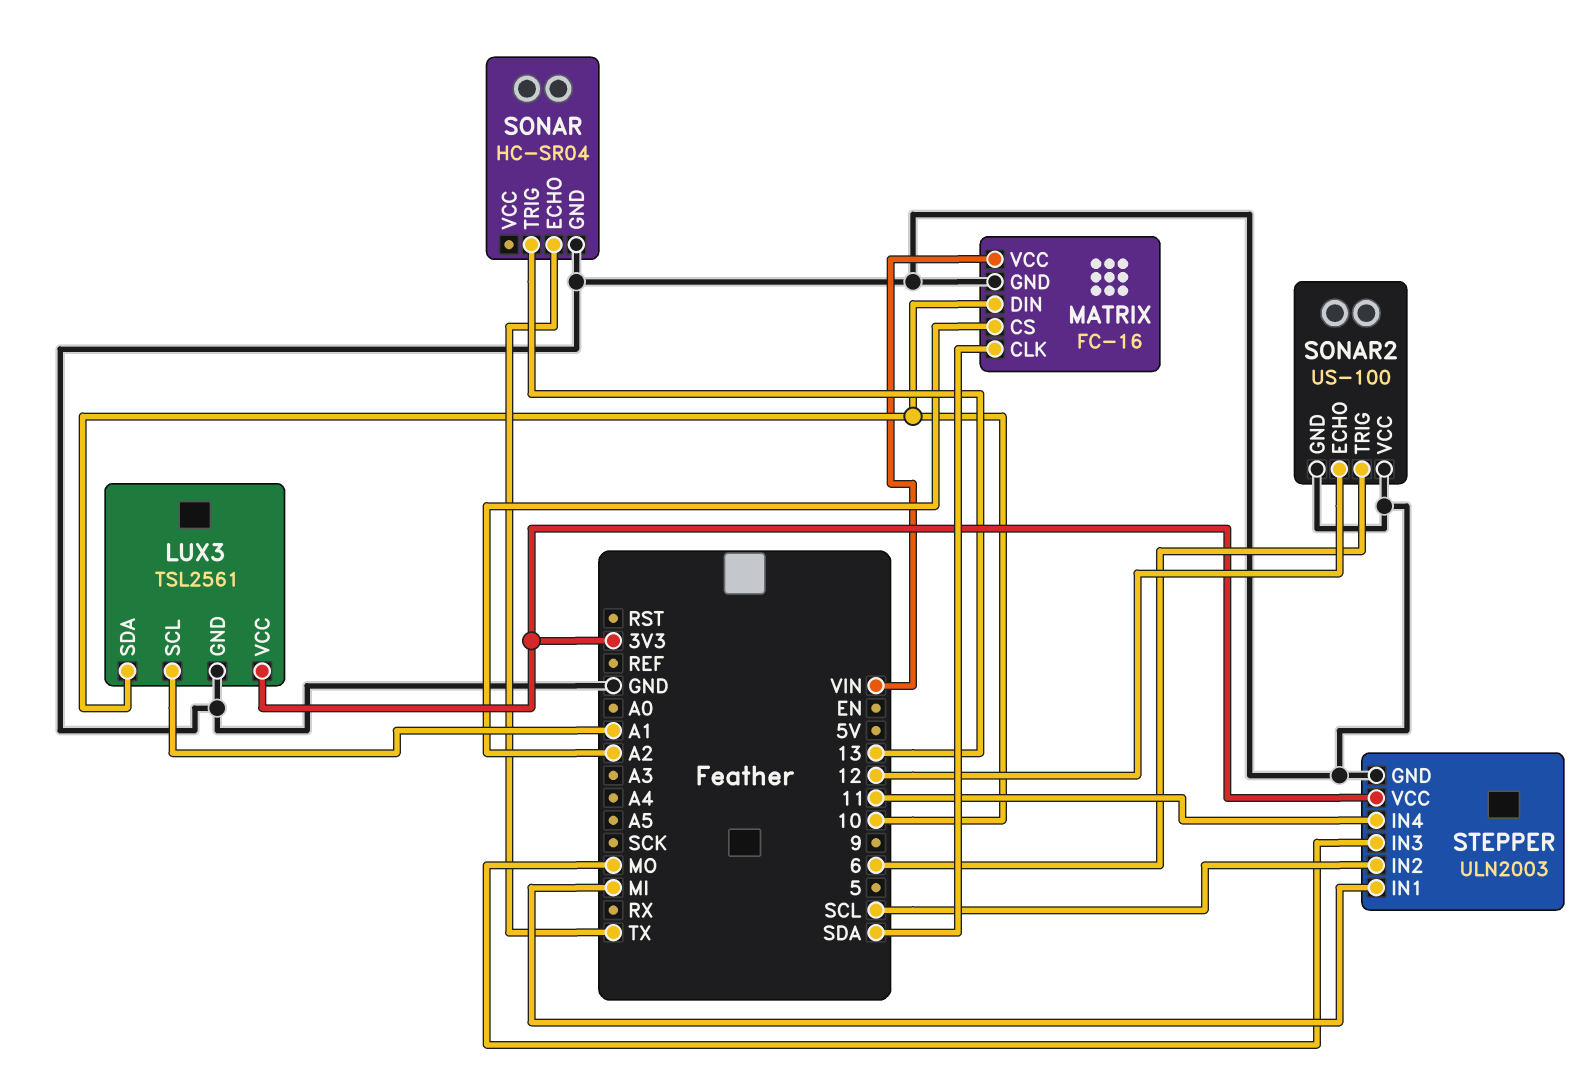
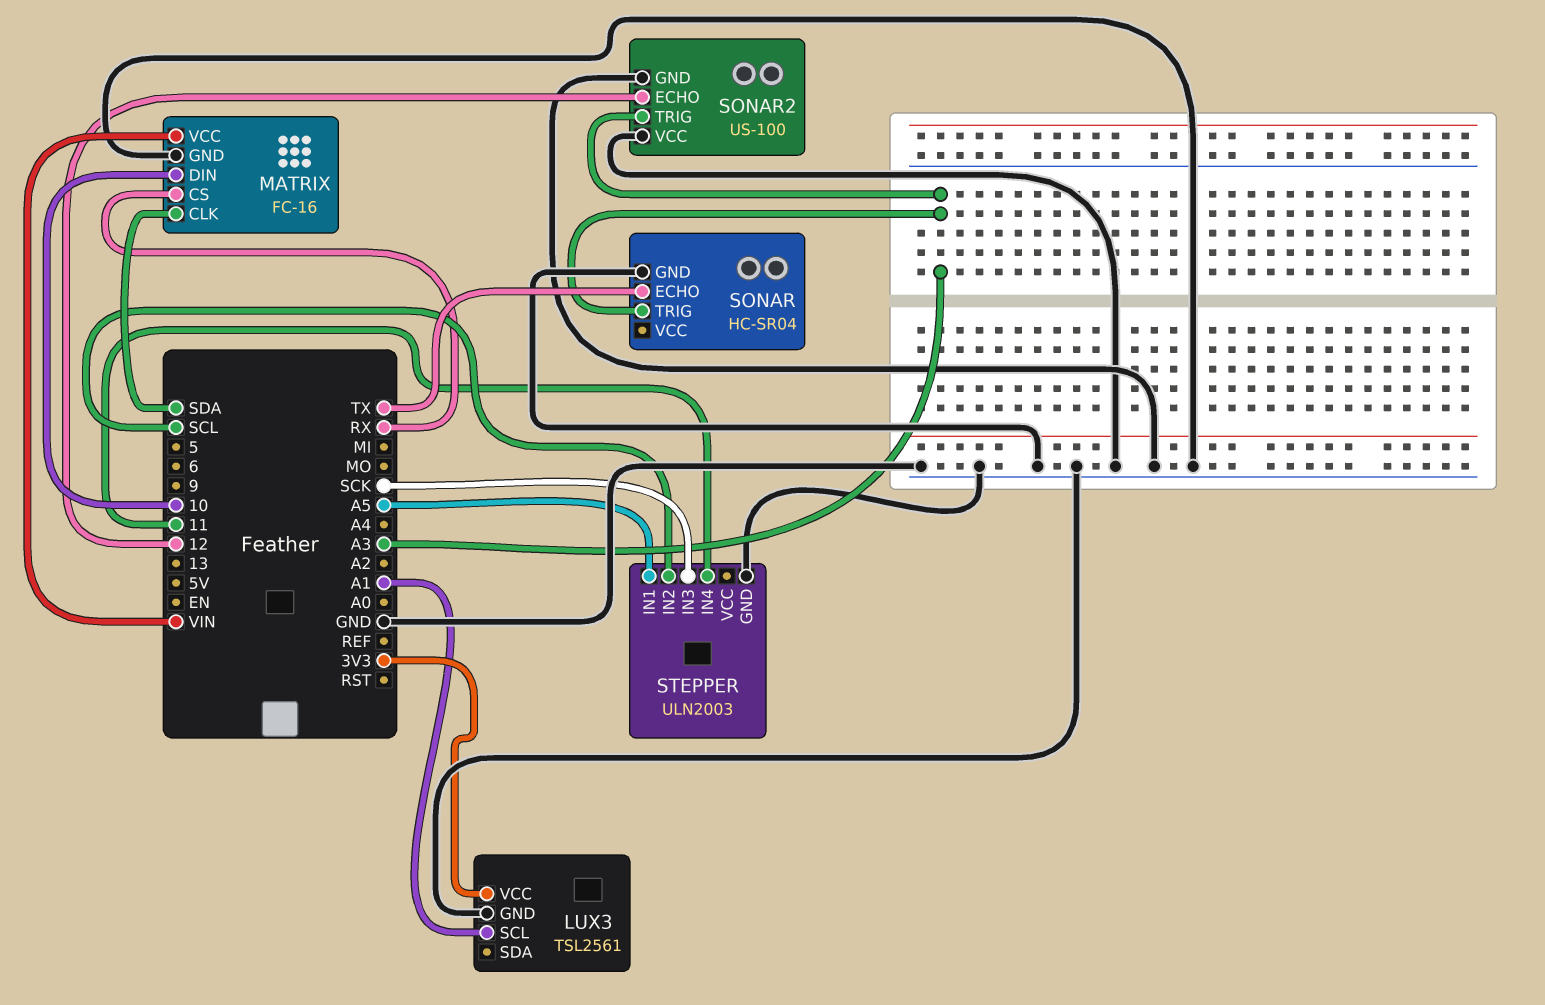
LUX3 pin SDA: 10 -> none
MATRIX pin CS: A2 -> RX
SONAR pin TRIG: 13 -> A3
SONAR2 pin TRIG: 6 -> A3
STEPPER pin IN1: MI -> A5
STEPPER pin IN3: MO -> SCK
STEPPER pin VCC: 3V3 -> none

